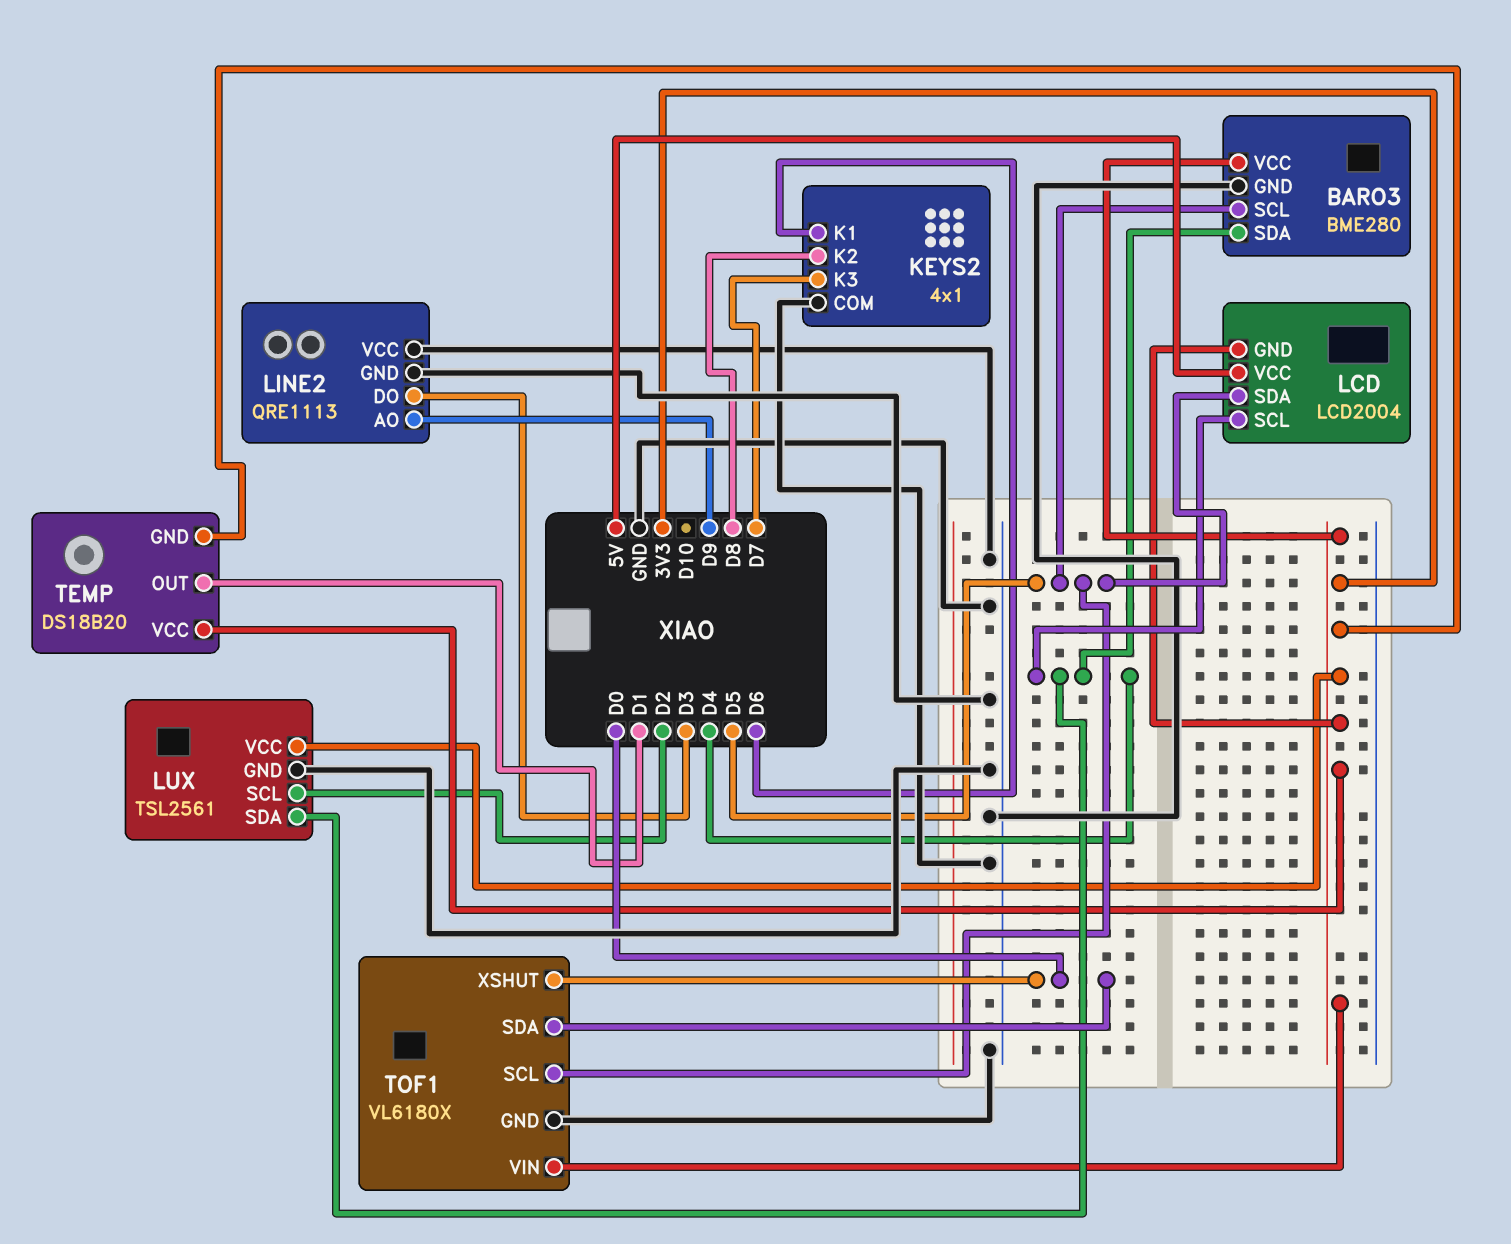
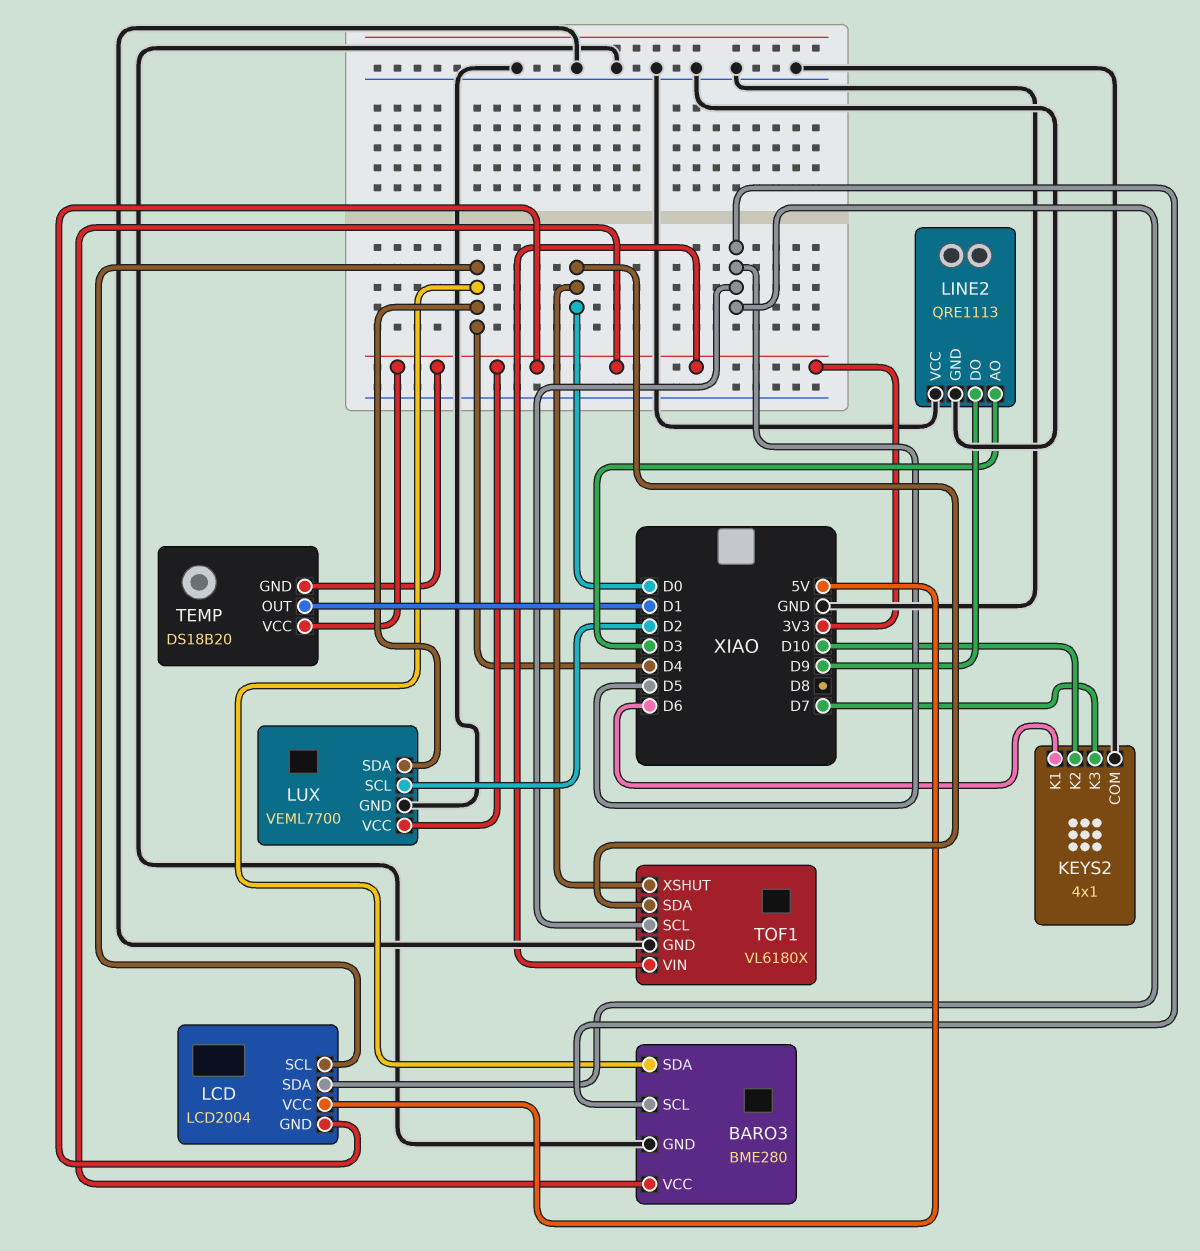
KEYS2 pin K2: D8 -> D10
LINE2 pin AO: D9 -> D3
LINE2 pin DO: D3 -> D9
LUX: TSL2561 -> VEML7700

